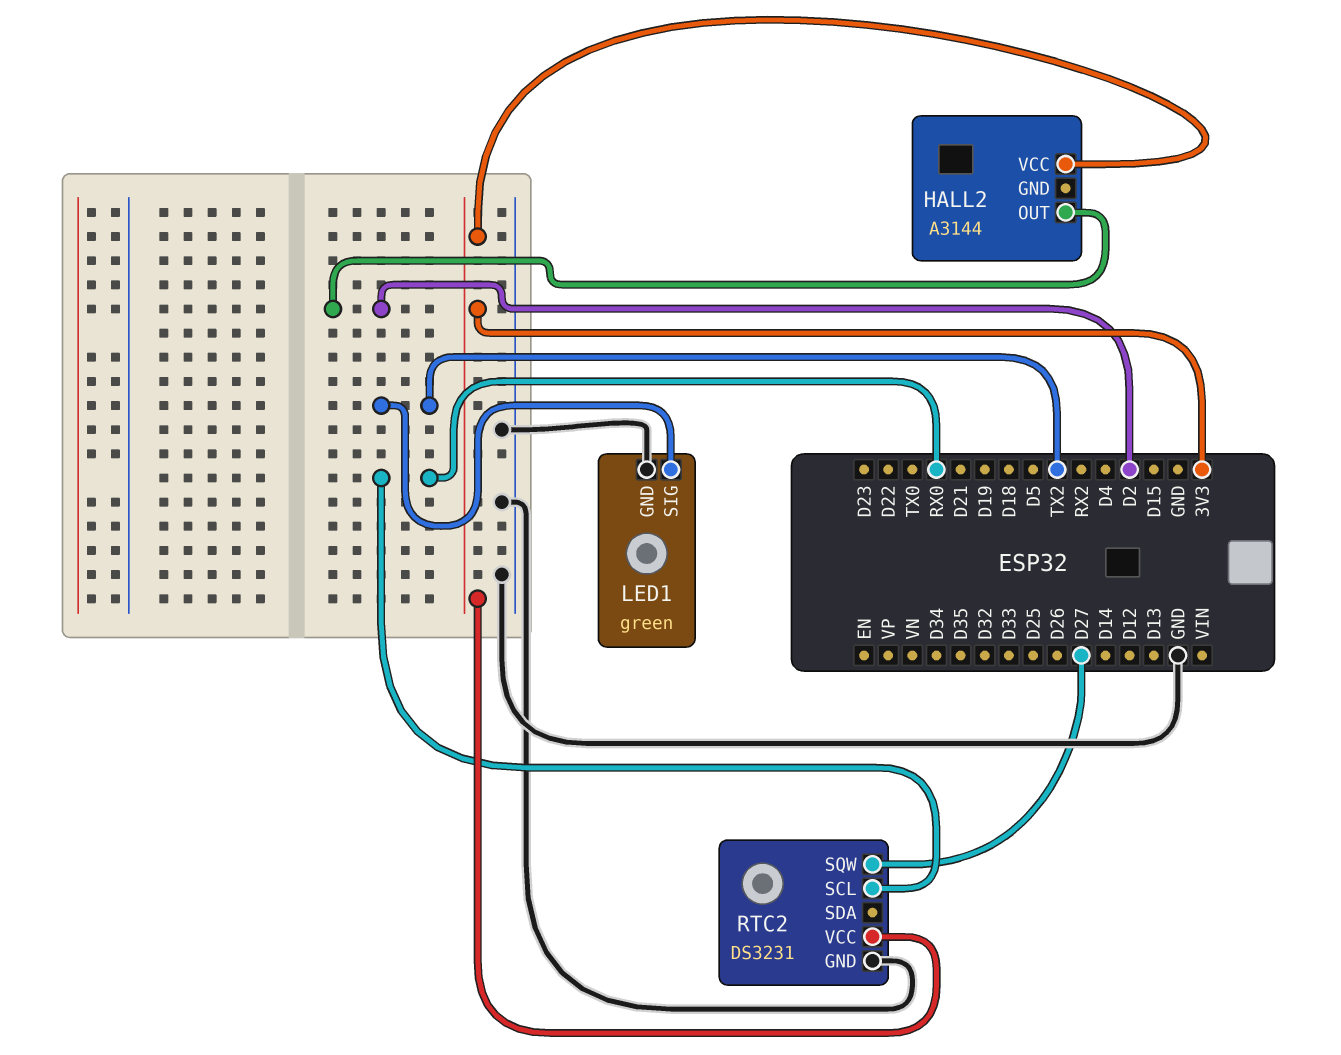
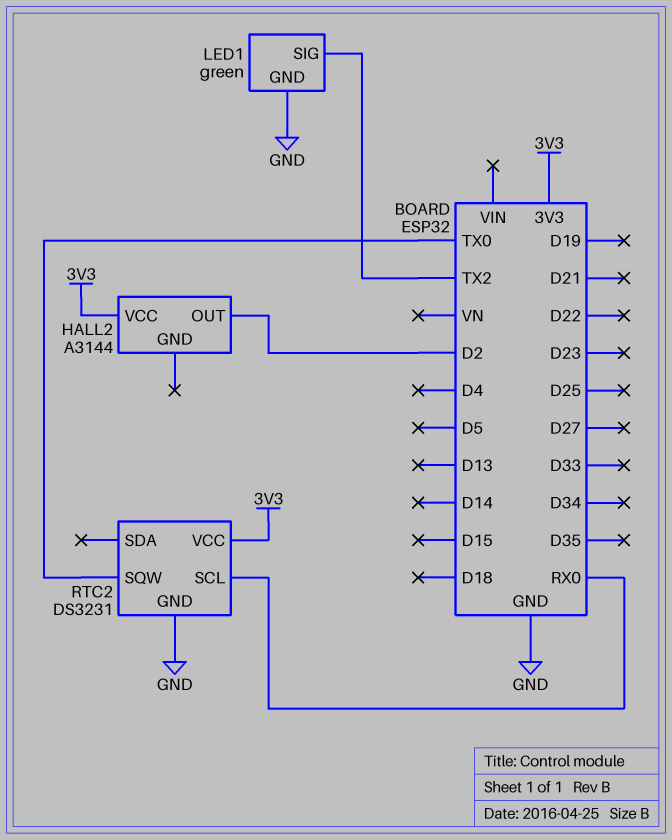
RTC2 pin SQW: D27 -> TX0

